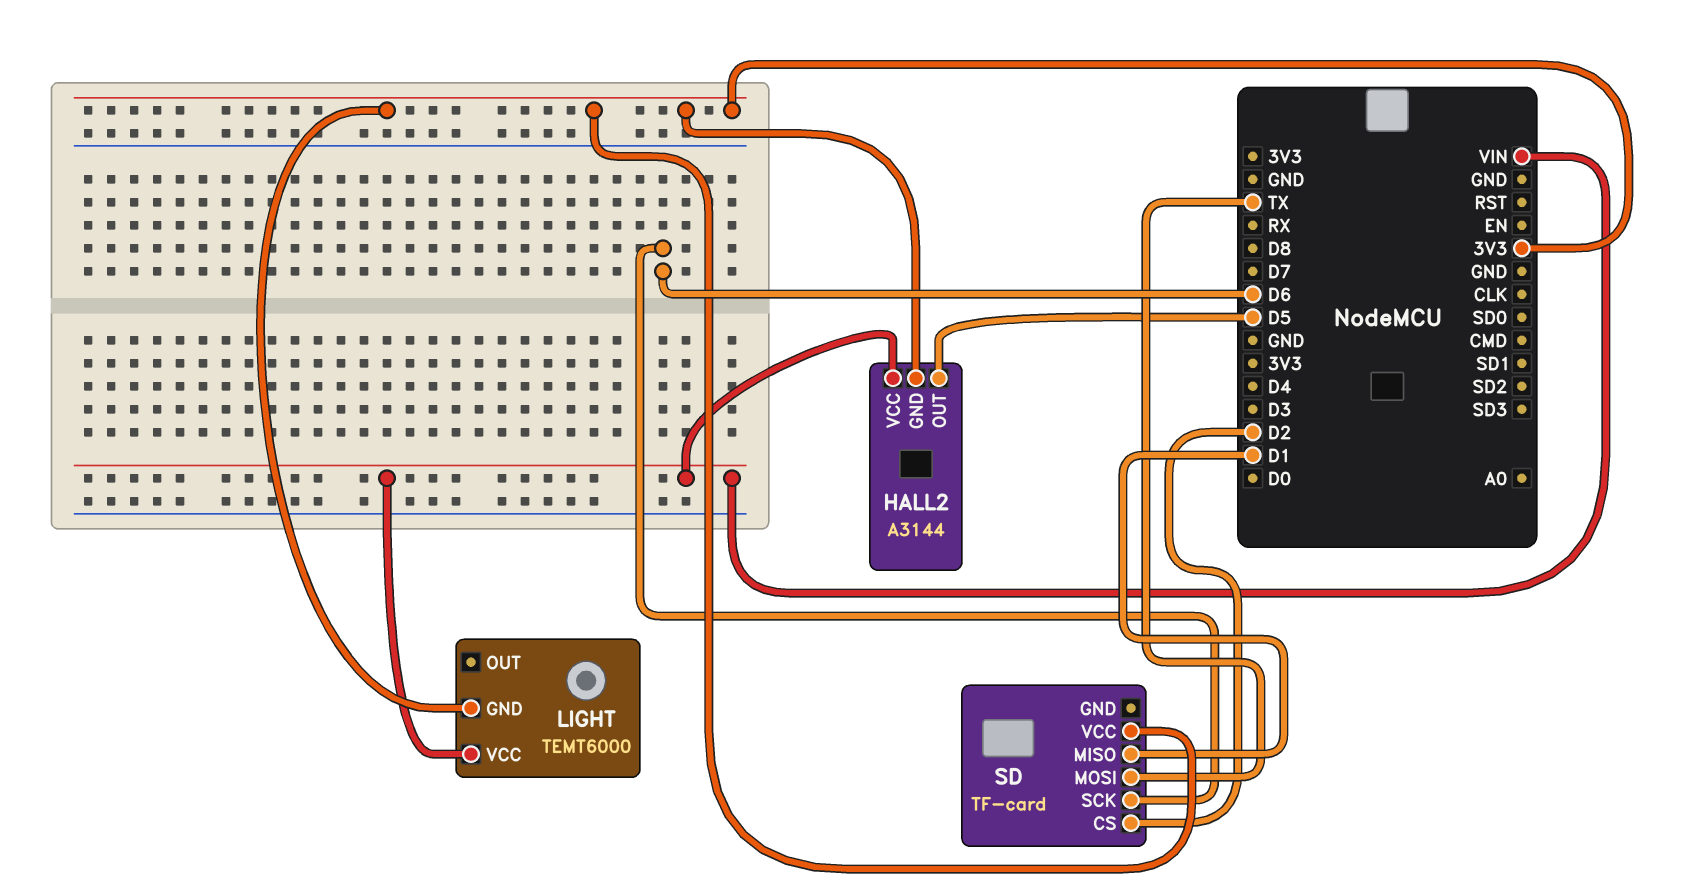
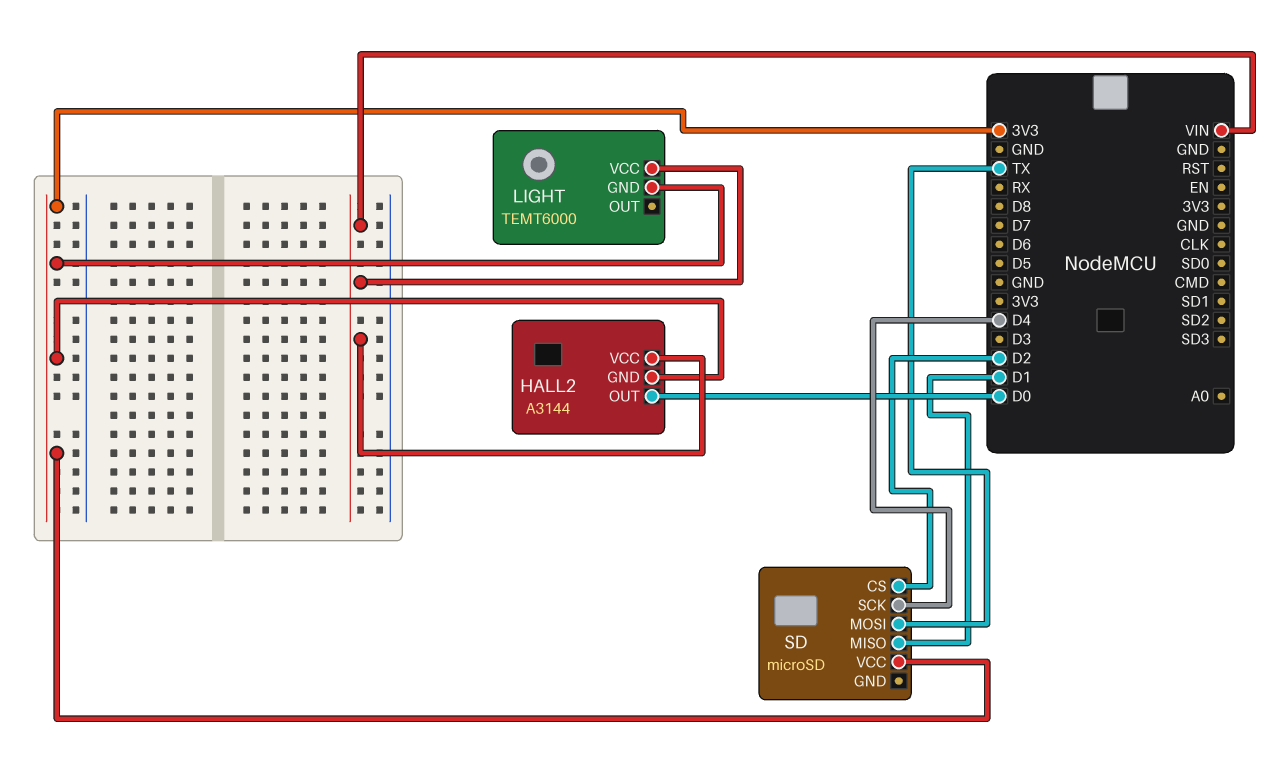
HALL2 pin OUT: D5 -> D0
SD: TF-card -> microSD
SD pin SCK: D6 -> D4

